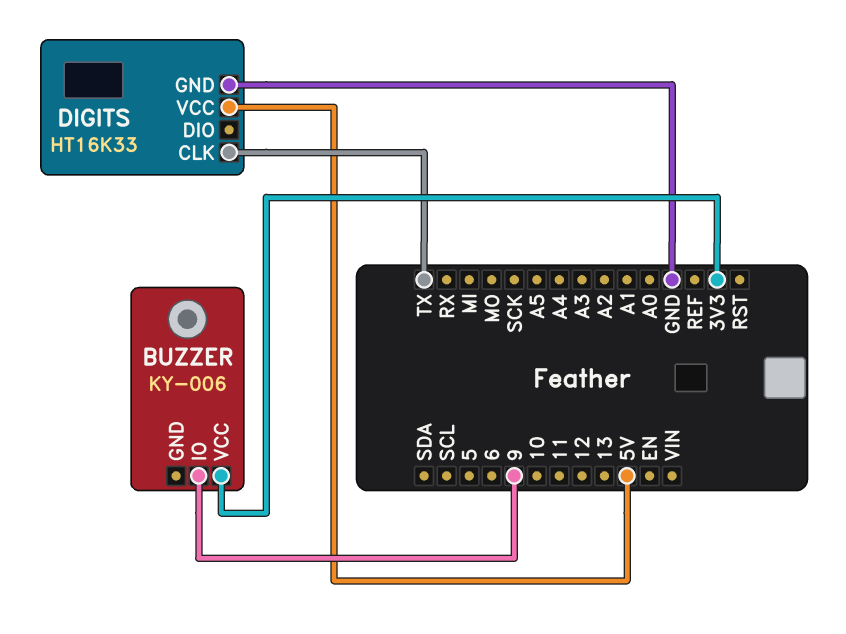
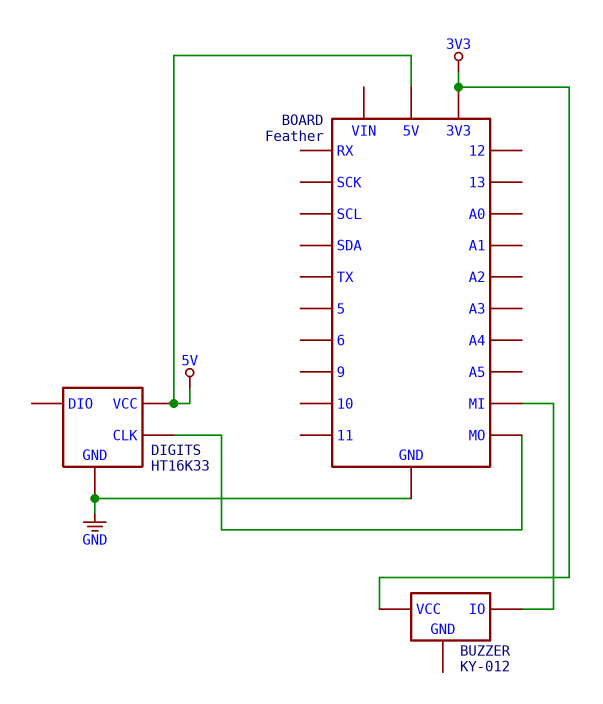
BUZZER: KY-006 -> KY-012
BUZZER pin IO: 9 -> MI
DIGITS pin CLK: TX -> MO

